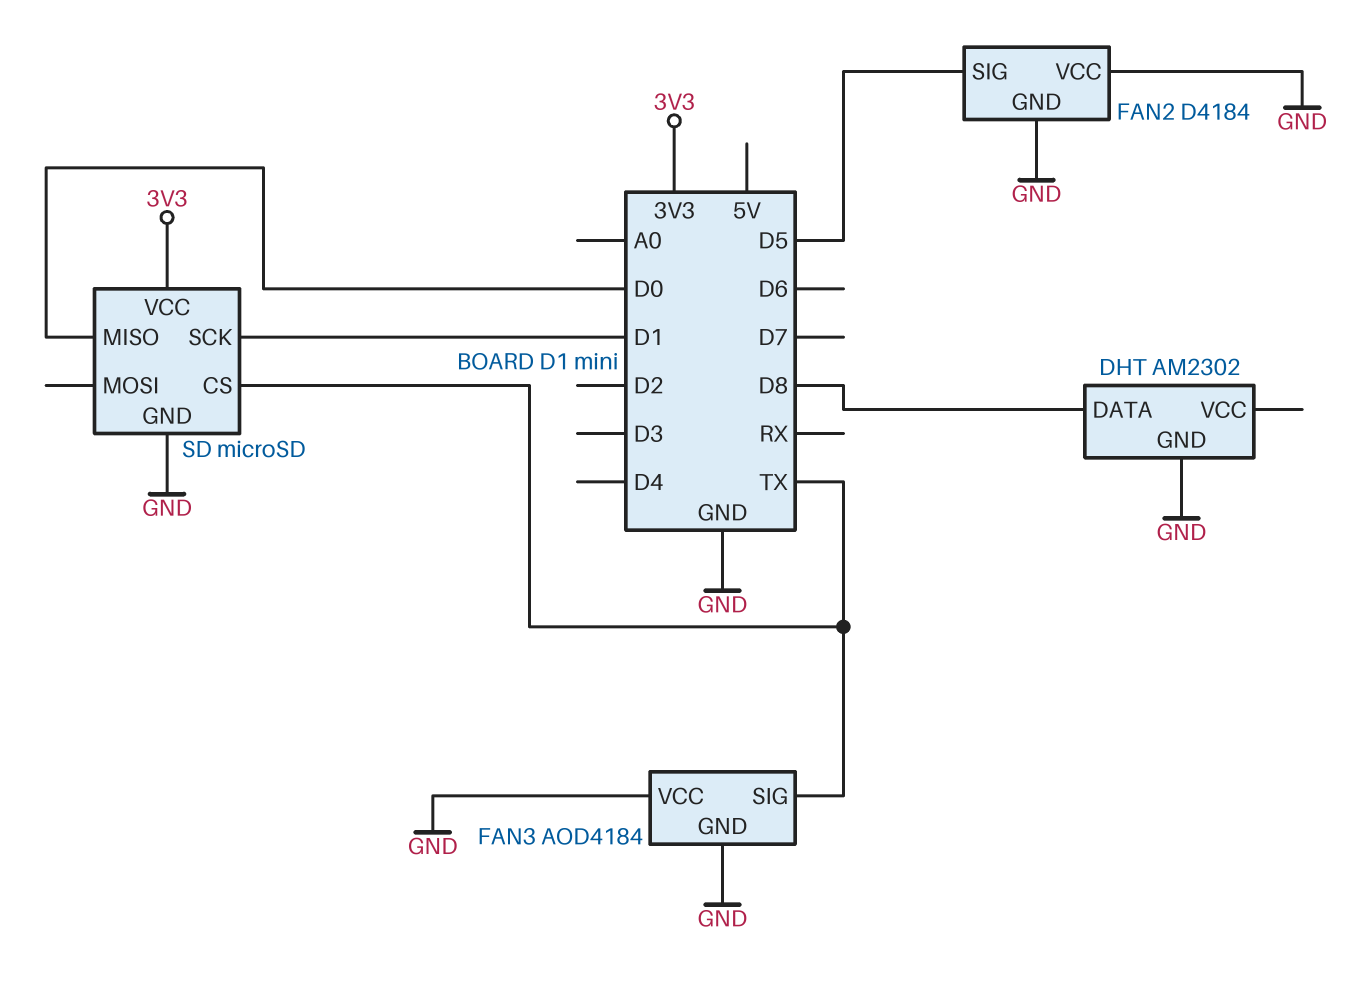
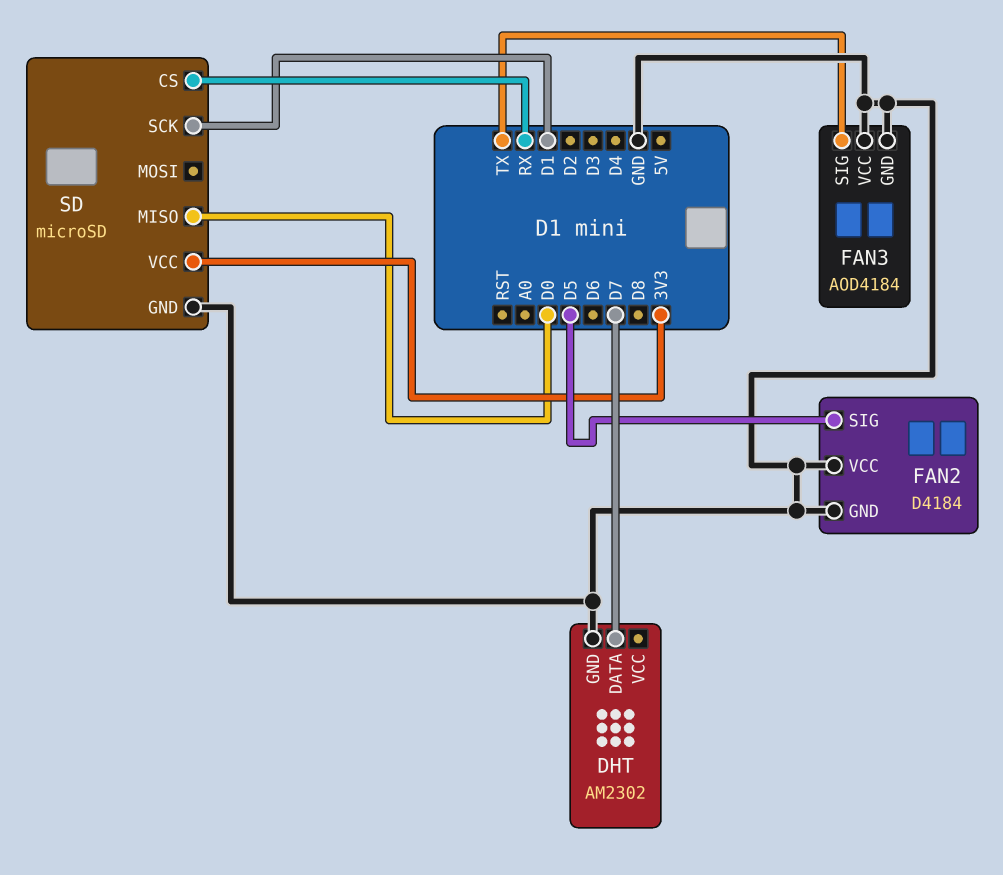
DHT pin DATA: D8 -> D7
SD pin CS: TX -> RX

